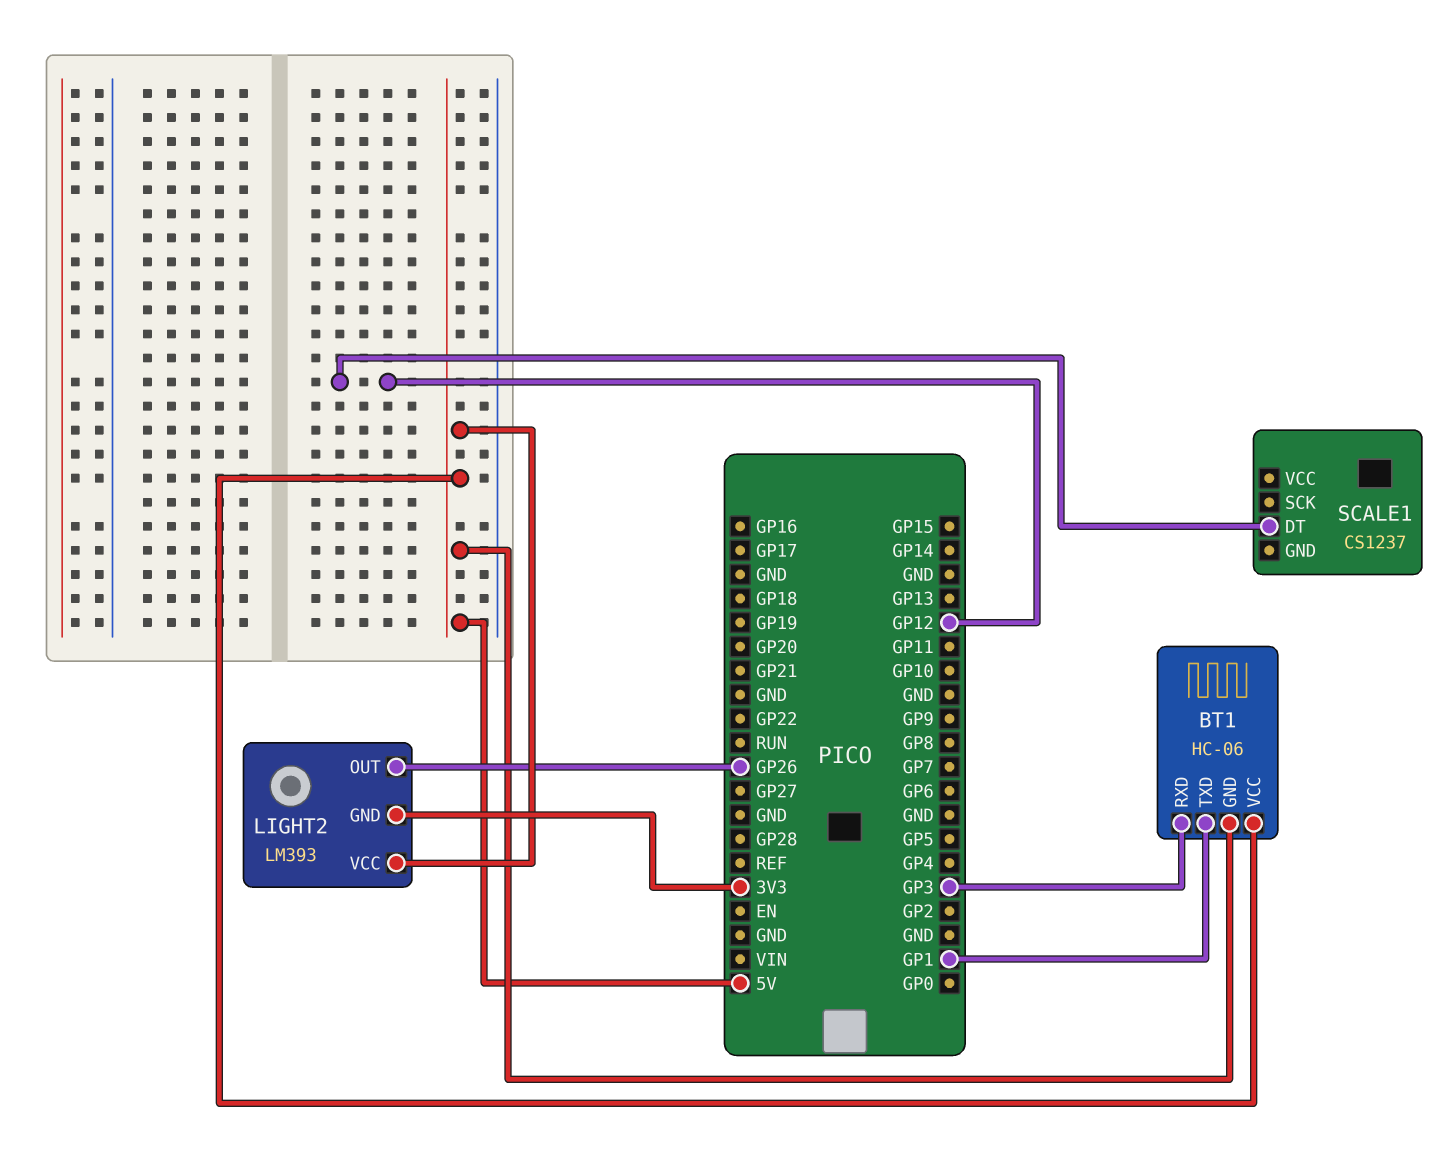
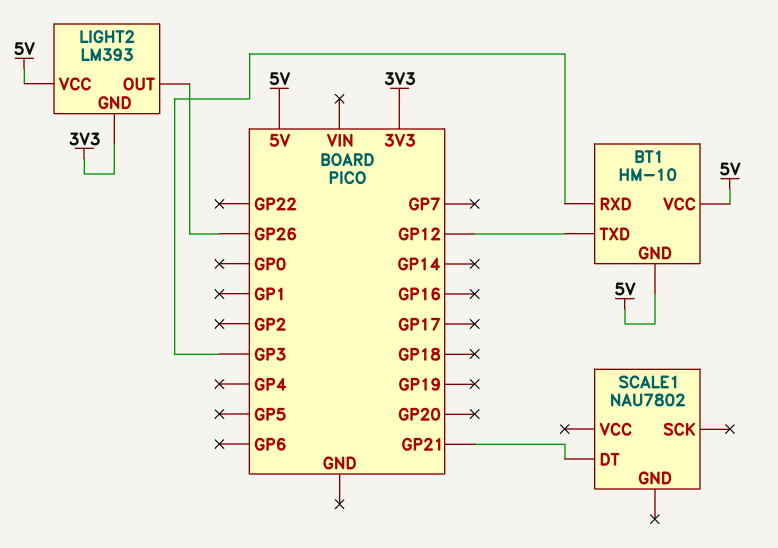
BT1: HC-06 -> HM-10
BT1 pin TXD: GP1 -> GP12
SCALE1: CS1237 -> NAU7802
SCALE1 pin DT: GP12 -> GP21

